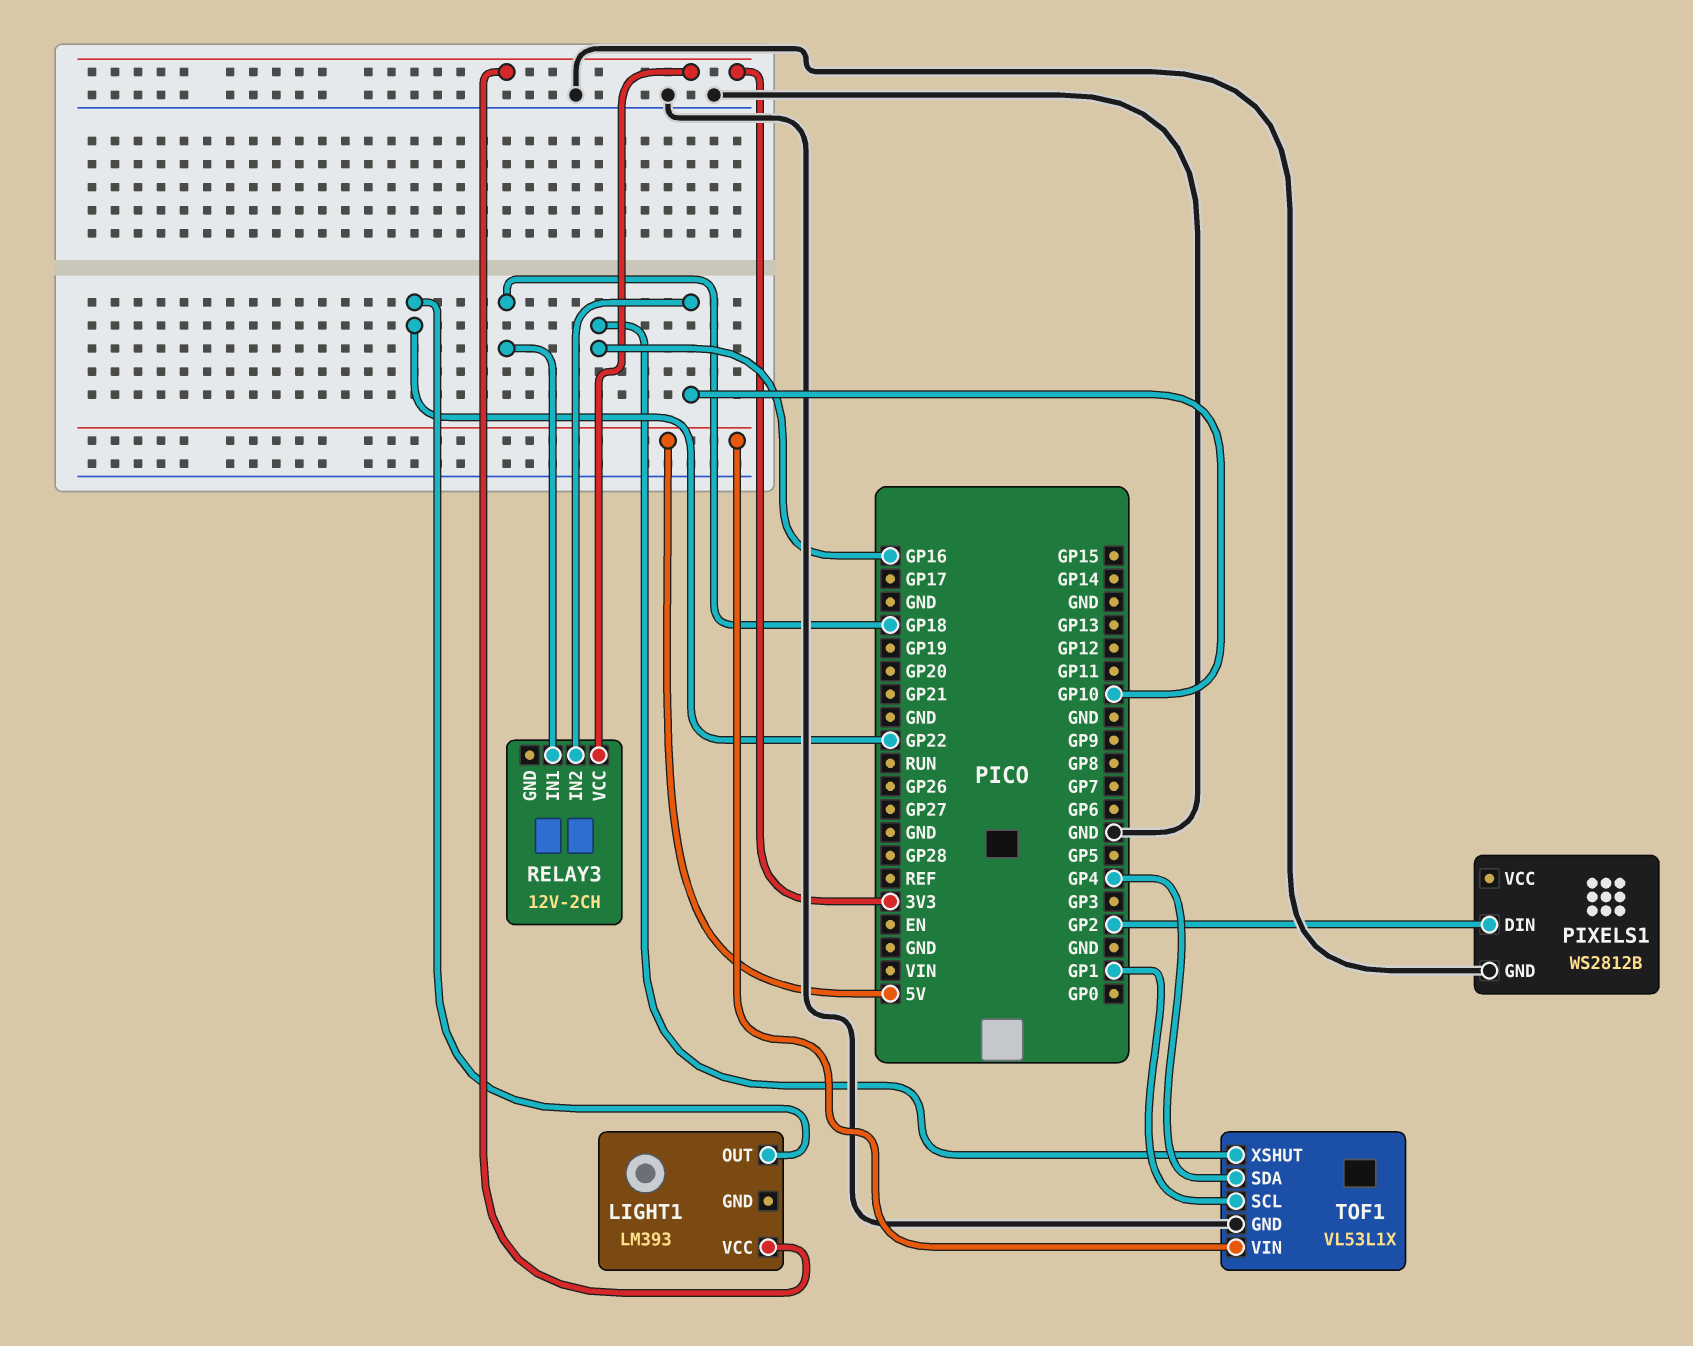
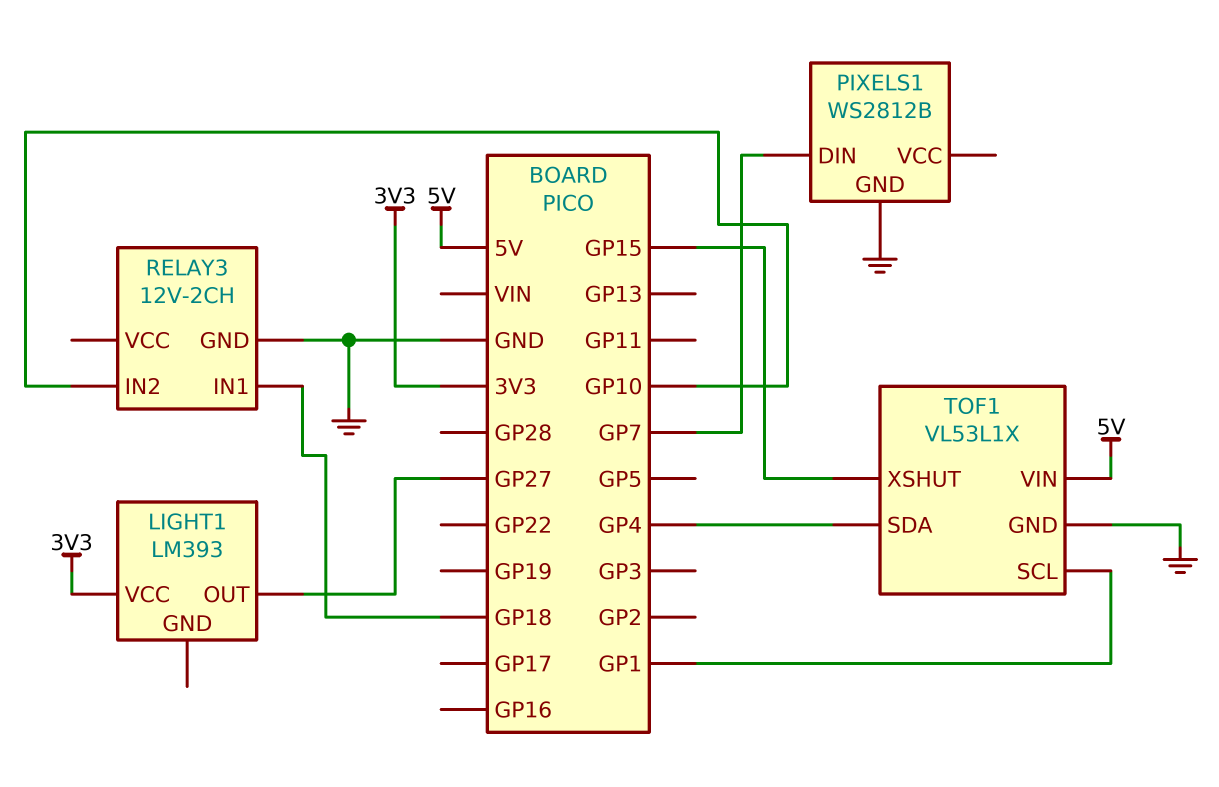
LIGHT1 pin OUT: GP22 -> GP27
PIXELS1 pin DIN: GP2 -> GP7
RELAY3 pin GND: none -> GND
RELAY3 pin VCC: 3V3 -> none
TOF1 pin XSHUT: GP16 -> GP15

